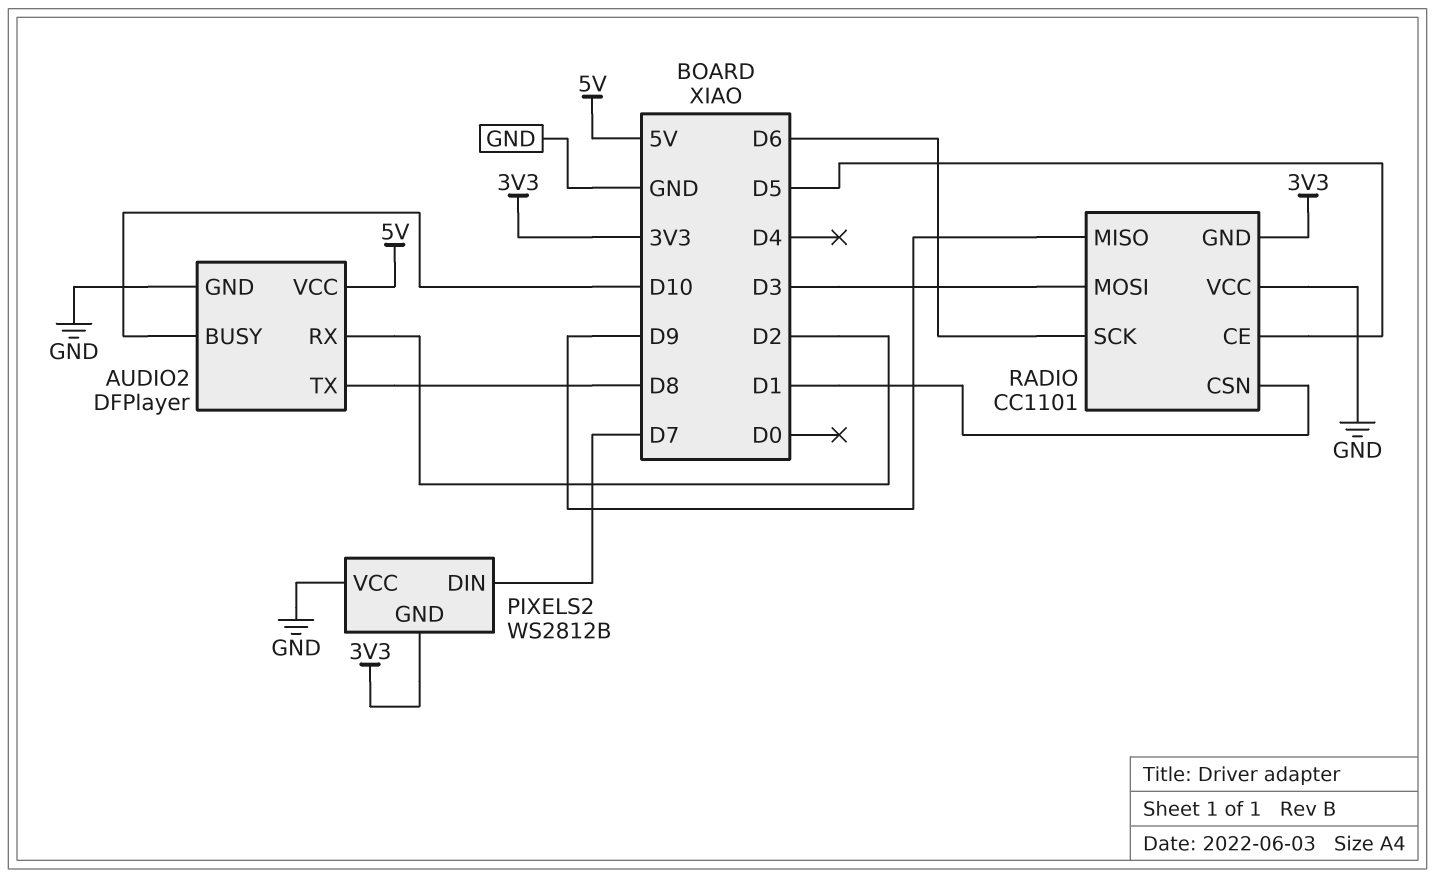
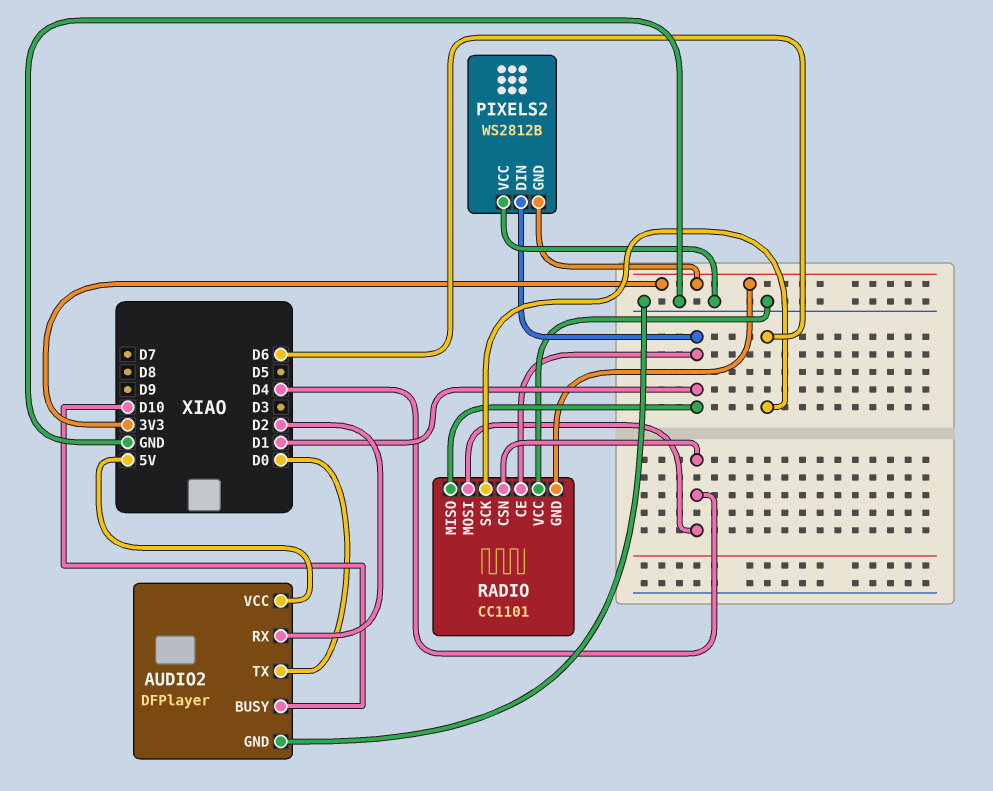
AUDIO2 pin TX: D8 -> D0
PIXELS2 pin DIN: D7 -> D1
RADIO pin CE: D5 -> D1
RADIO pin CSN: D1 -> D4
RADIO pin MISO: D9 -> D1
RADIO pin MOSI: D3 -> D4

